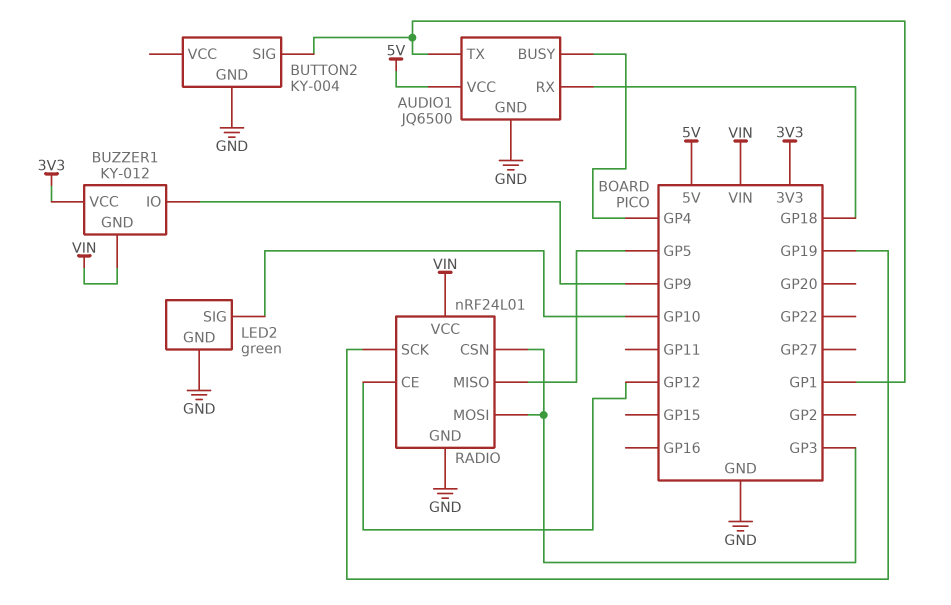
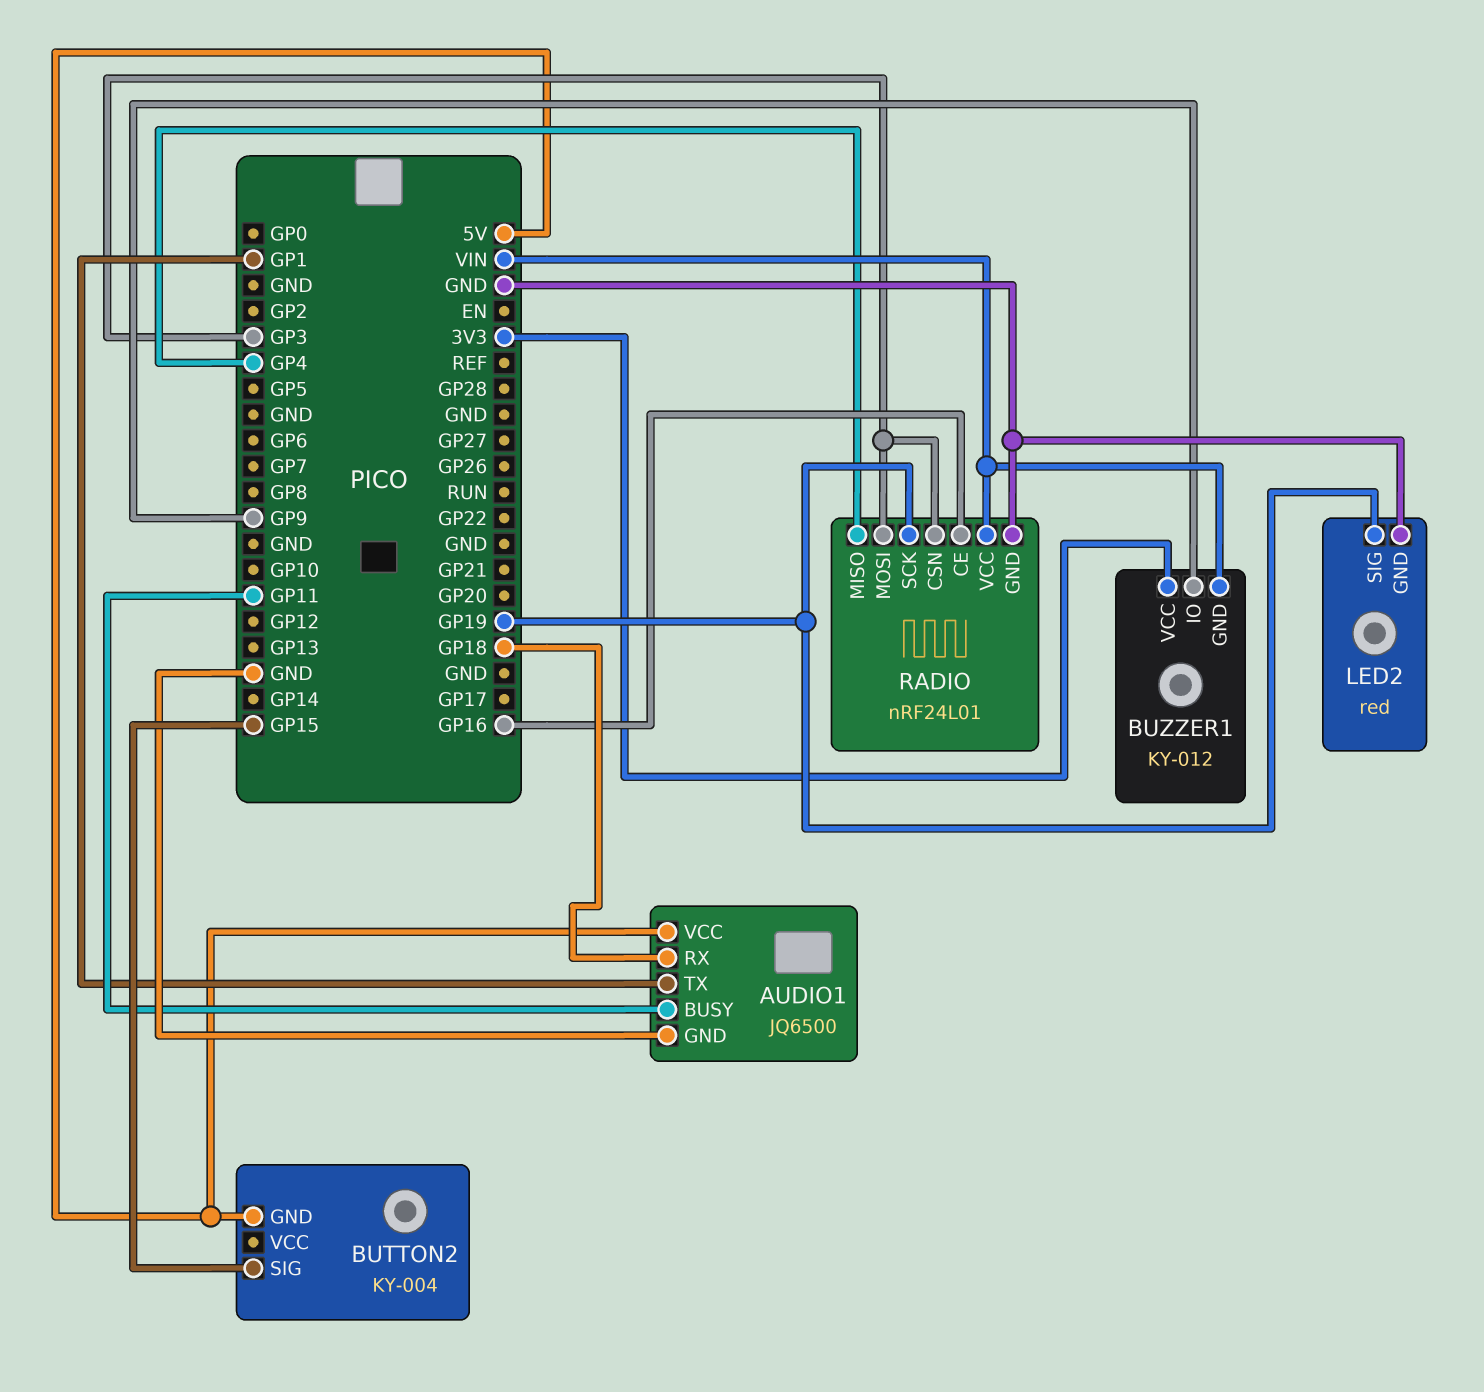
AUDIO1 pin BUSY: GP4 -> GP11
BUTTON2 pin GND: GND -> 5V
BUTTON2 pin SIG: GP1 -> GP15
LED2: green -> red
LED2 pin SIG: GP10 -> GP19
RADIO pin CE: GP12 -> GP16
RADIO pin MISO: GP5 -> GP4

